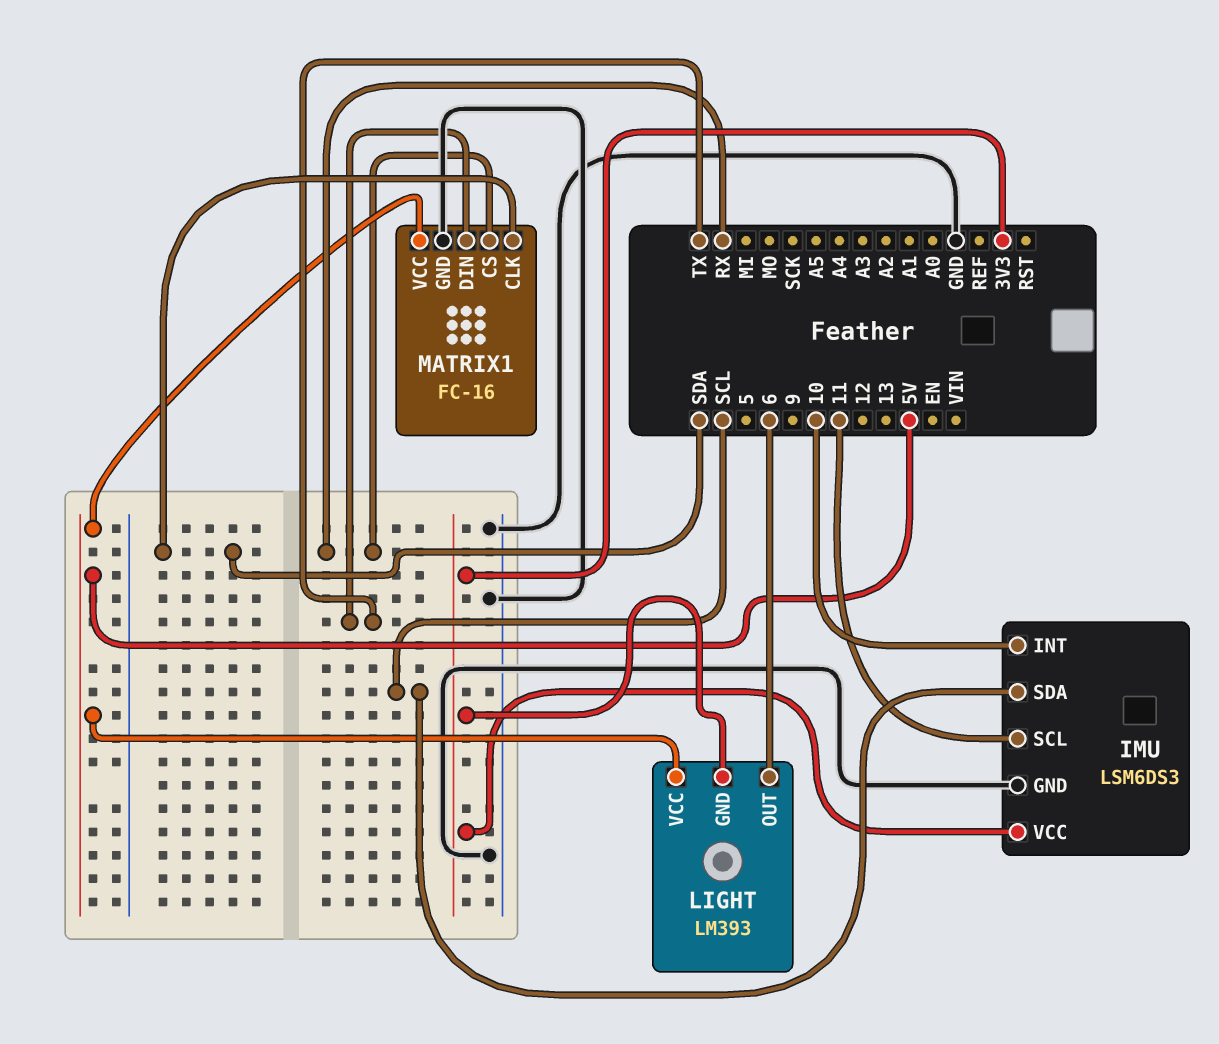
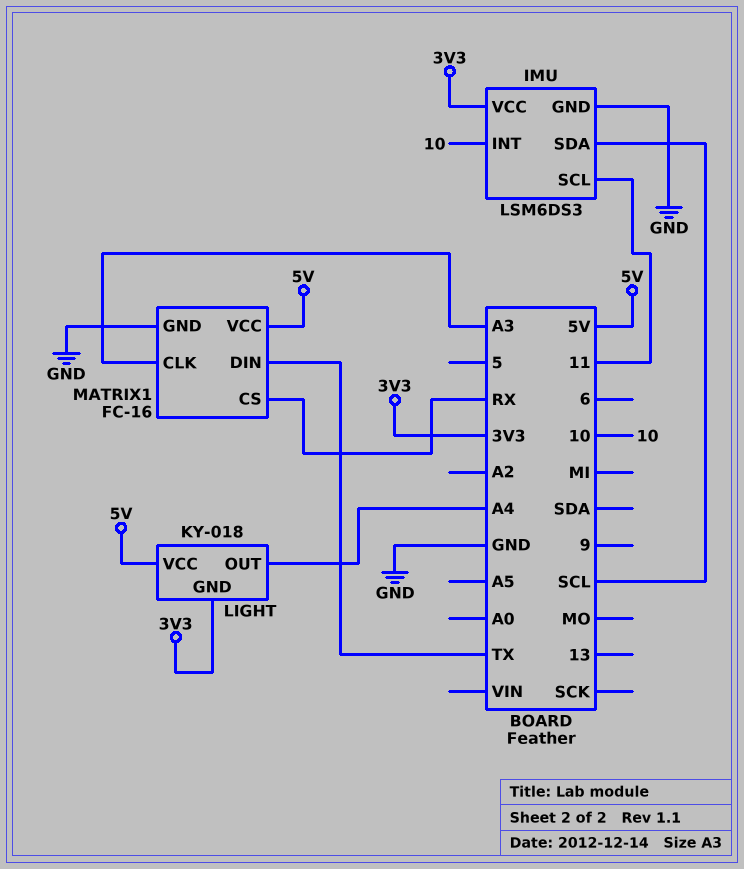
LIGHT: LM393 -> KY-018
LIGHT pin OUT: 6 -> A4
MATRIX1 pin CLK: SDA -> A3

